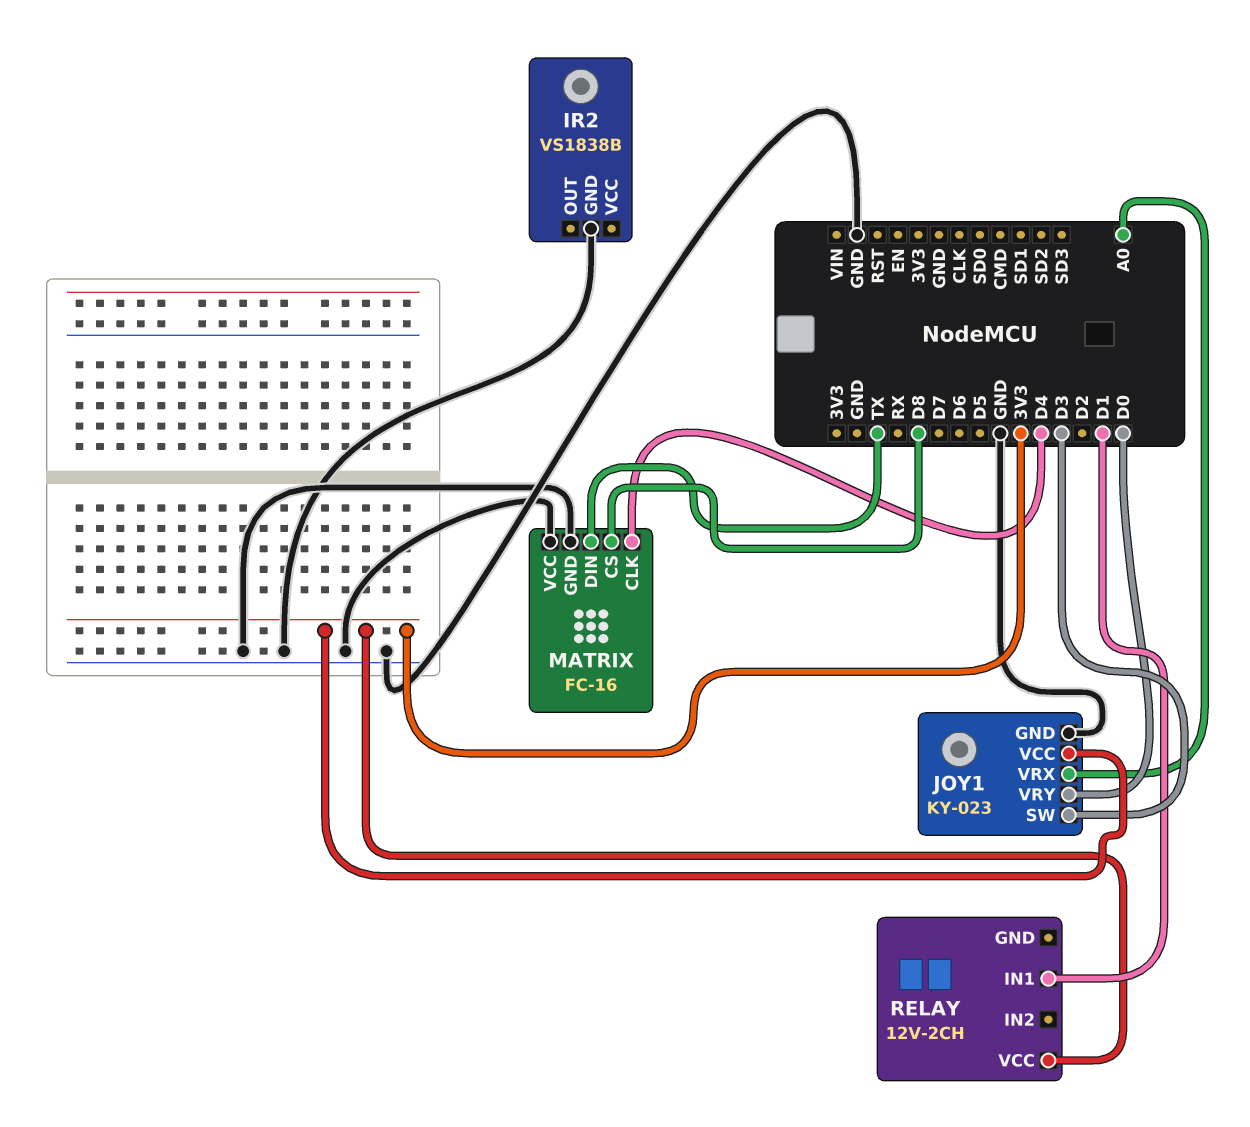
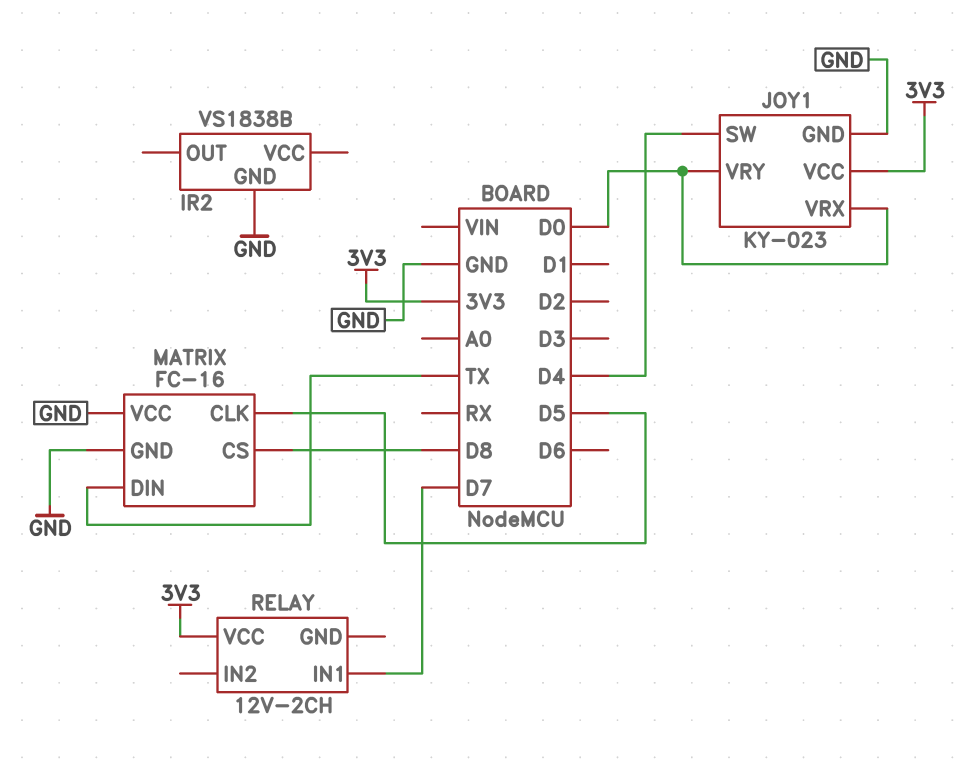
JOY1 pin SW: D3 -> D4
JOY1 pin VRX: A0 -> D0
MATRIX pin CLK: D4 -> D5
RELAY pin IN1: D1 -> D7

